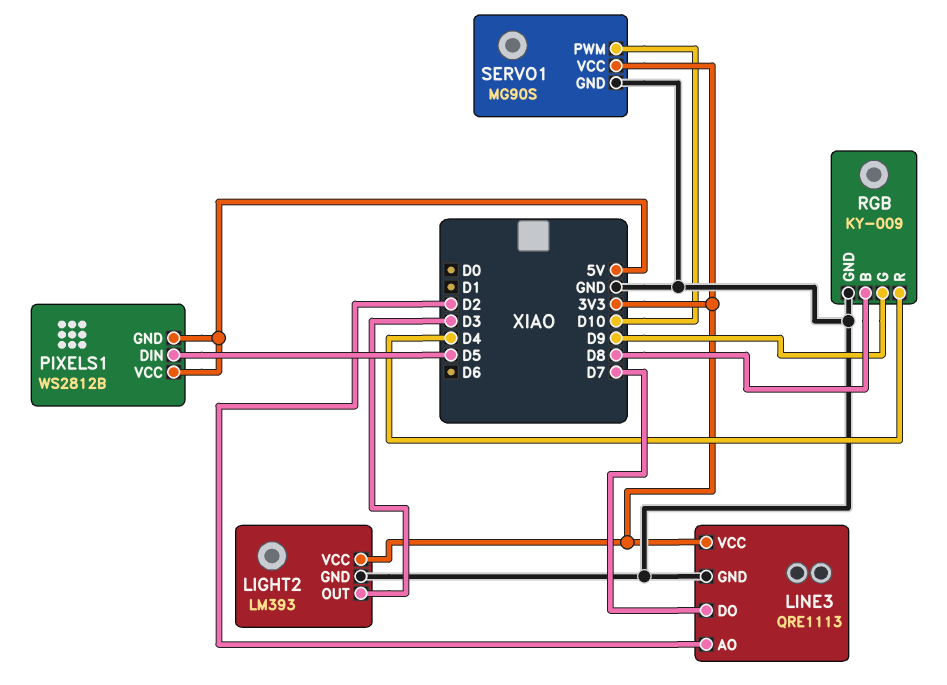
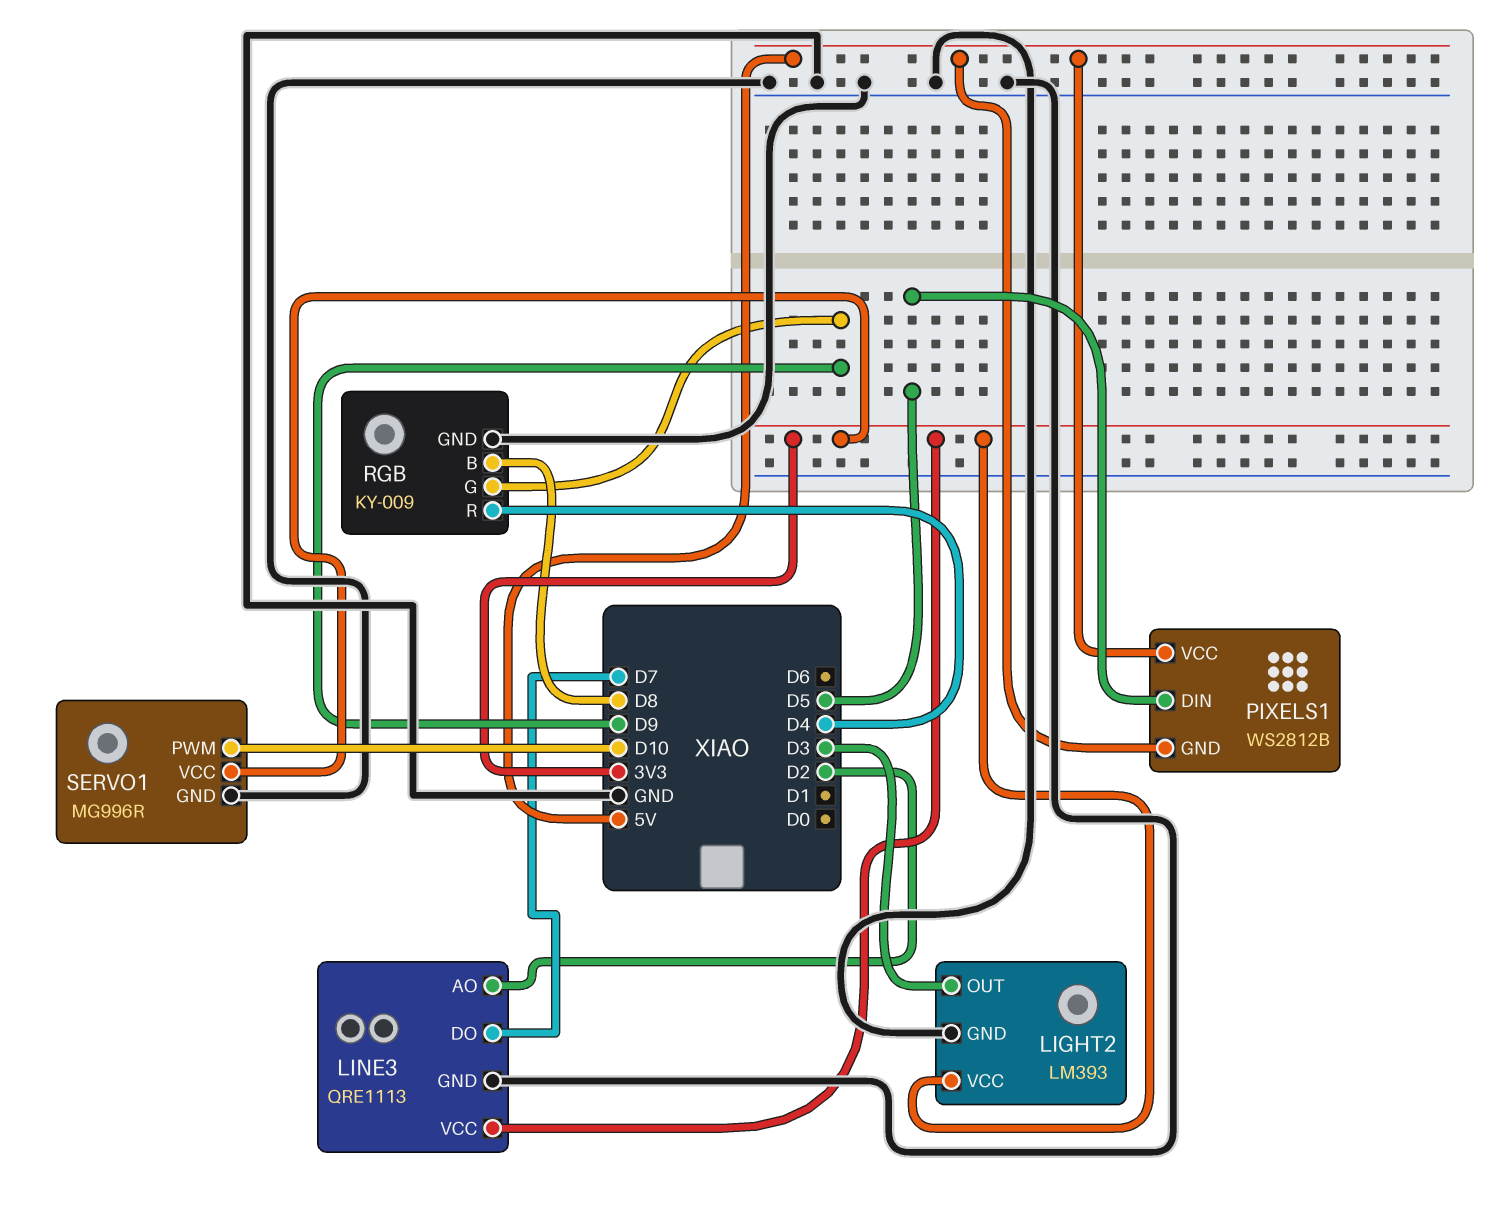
SERVO1: MG90S -> MG996R

